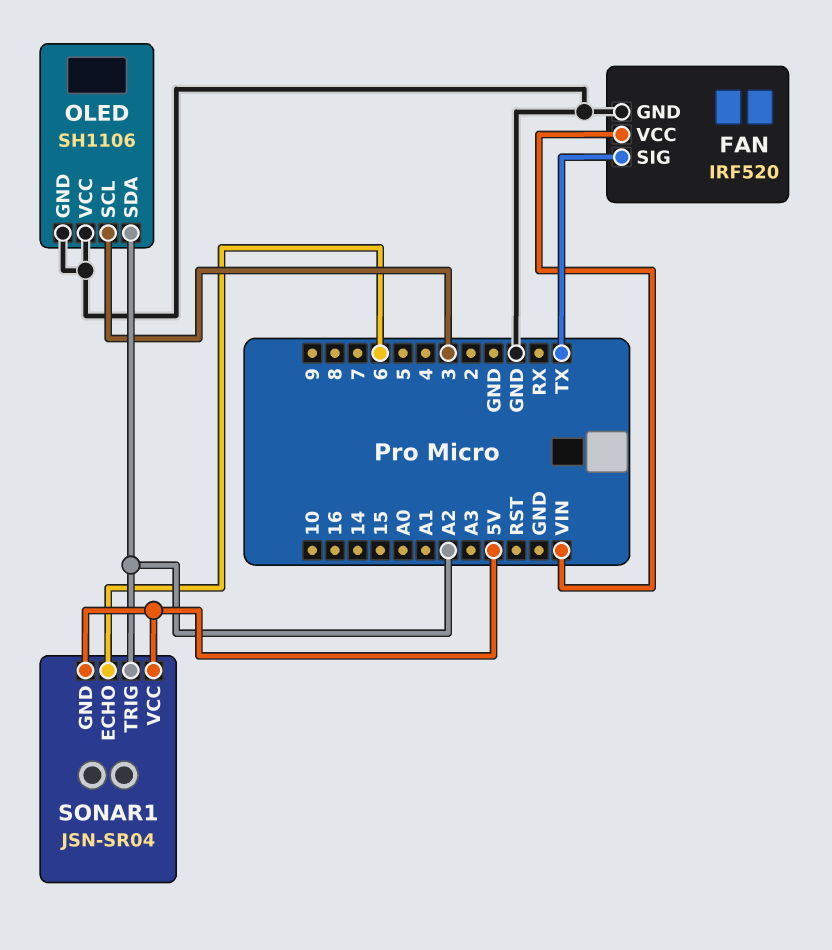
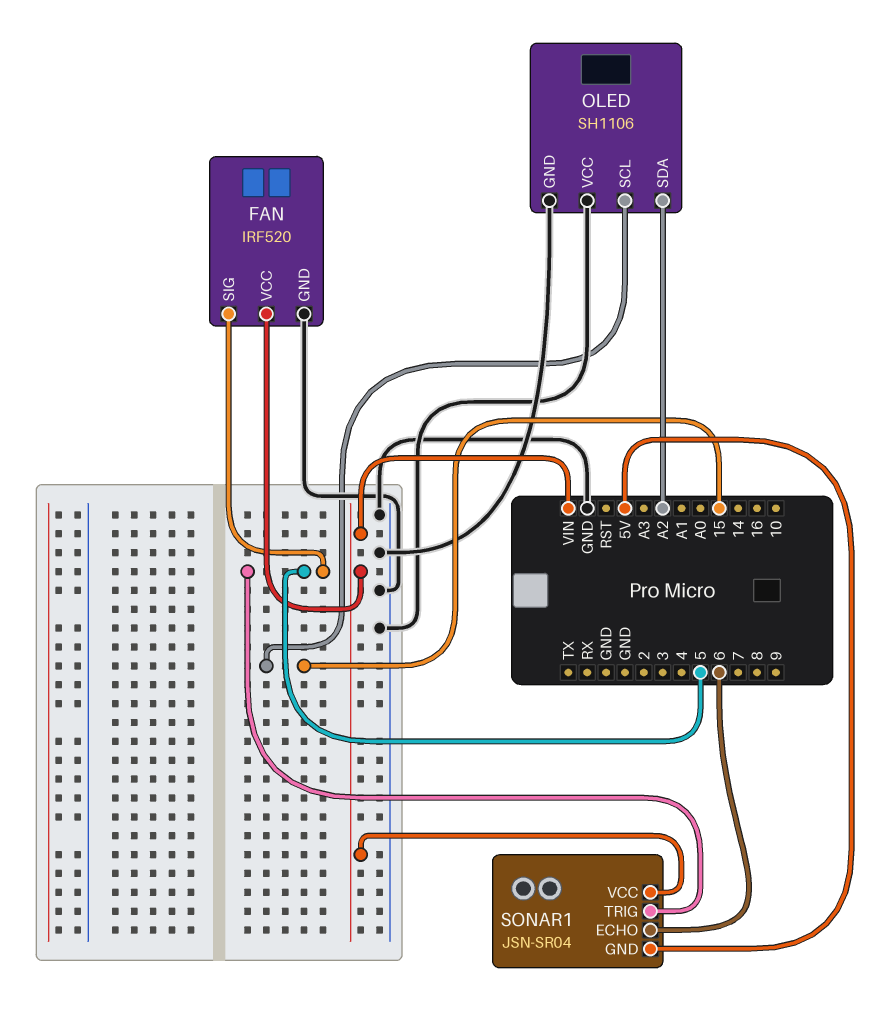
FAN pin SIG: TX -> 5
OLED pin SCL: 3 -> 15
SONAR1 pin TRIG: A2 -> 5
SONAR1 pin VCC: 5V -> VIN

